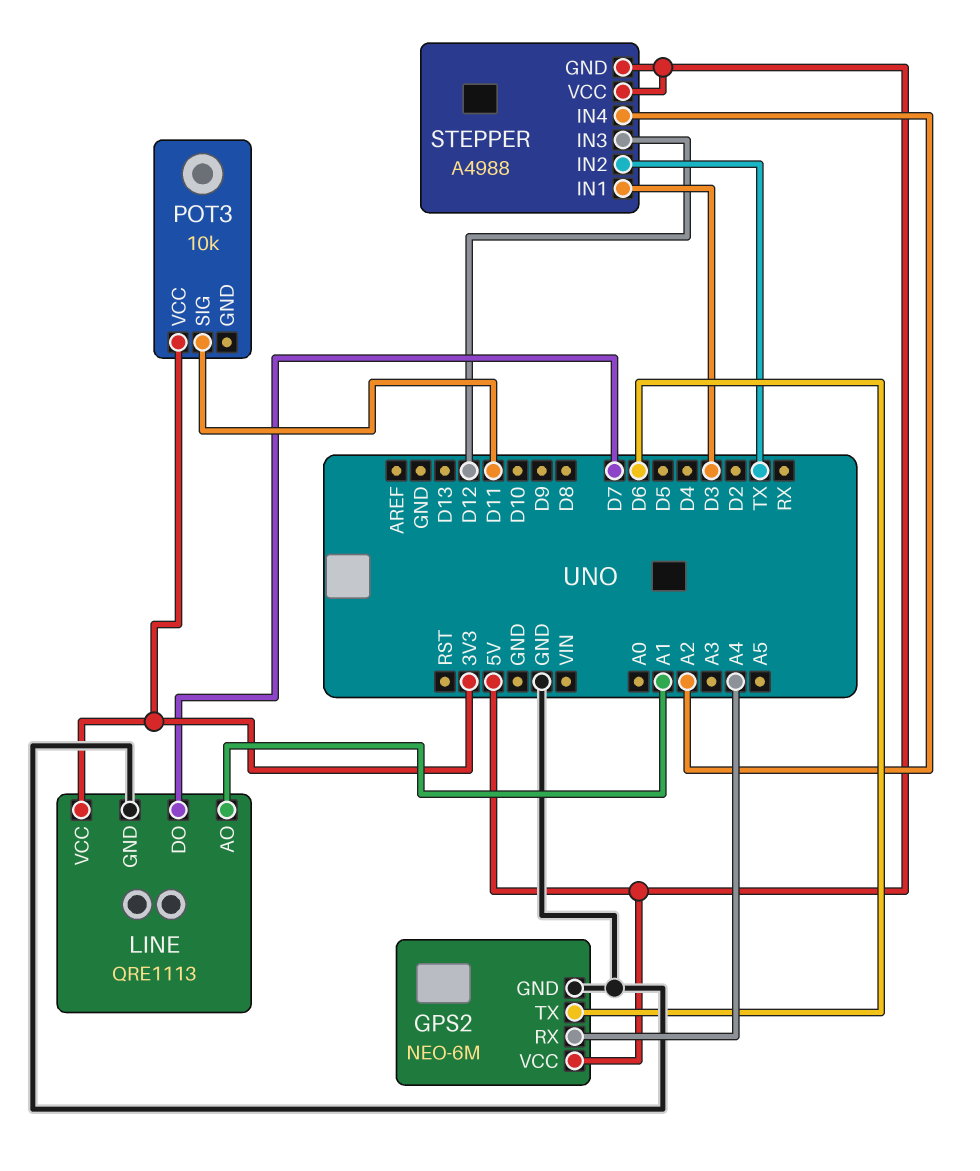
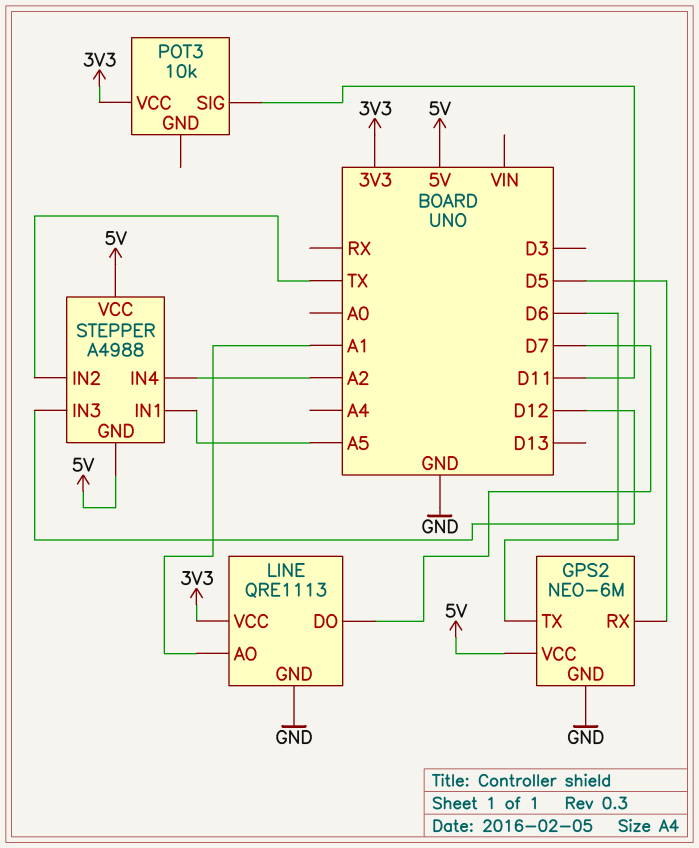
GPS2 pin RX: A4 -> D5
STEPPER pin IN1: D3 -> A5

